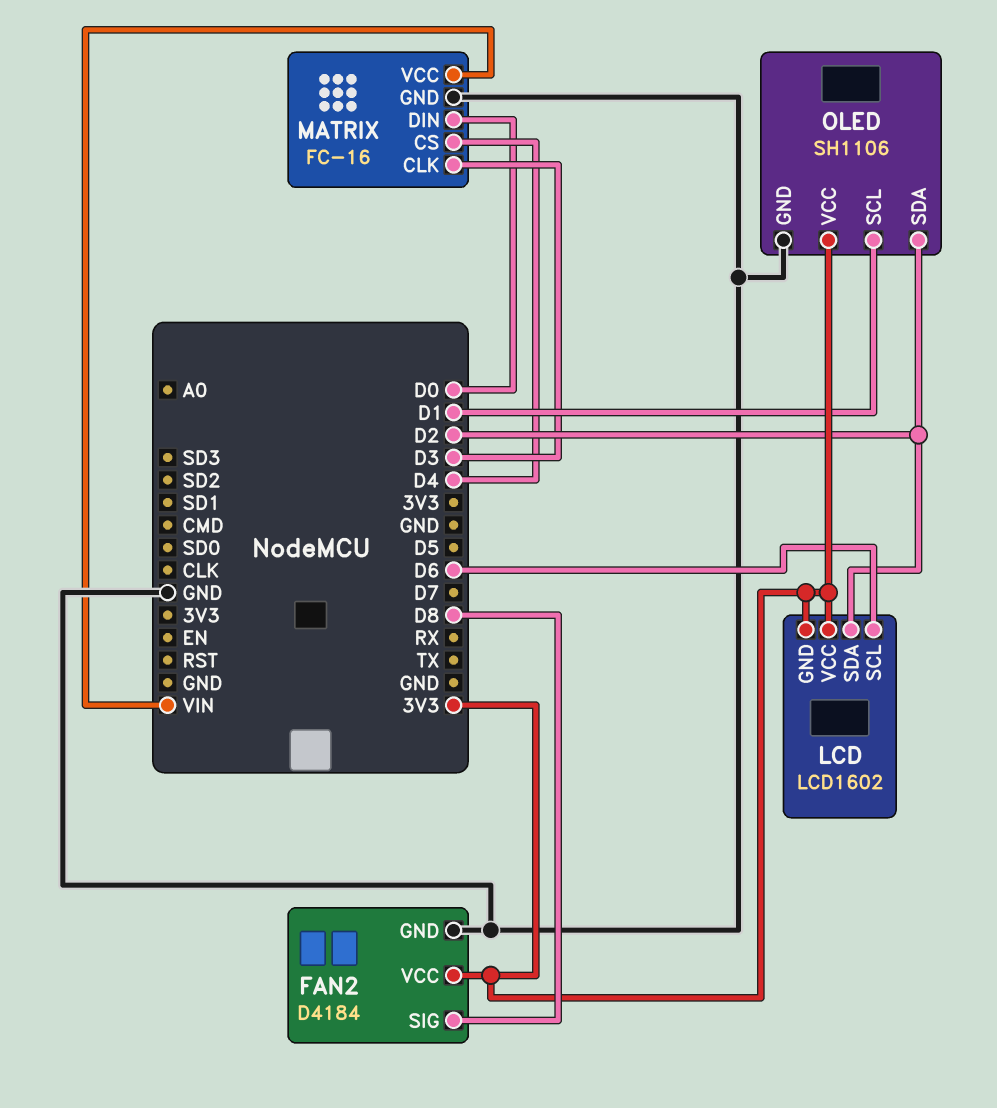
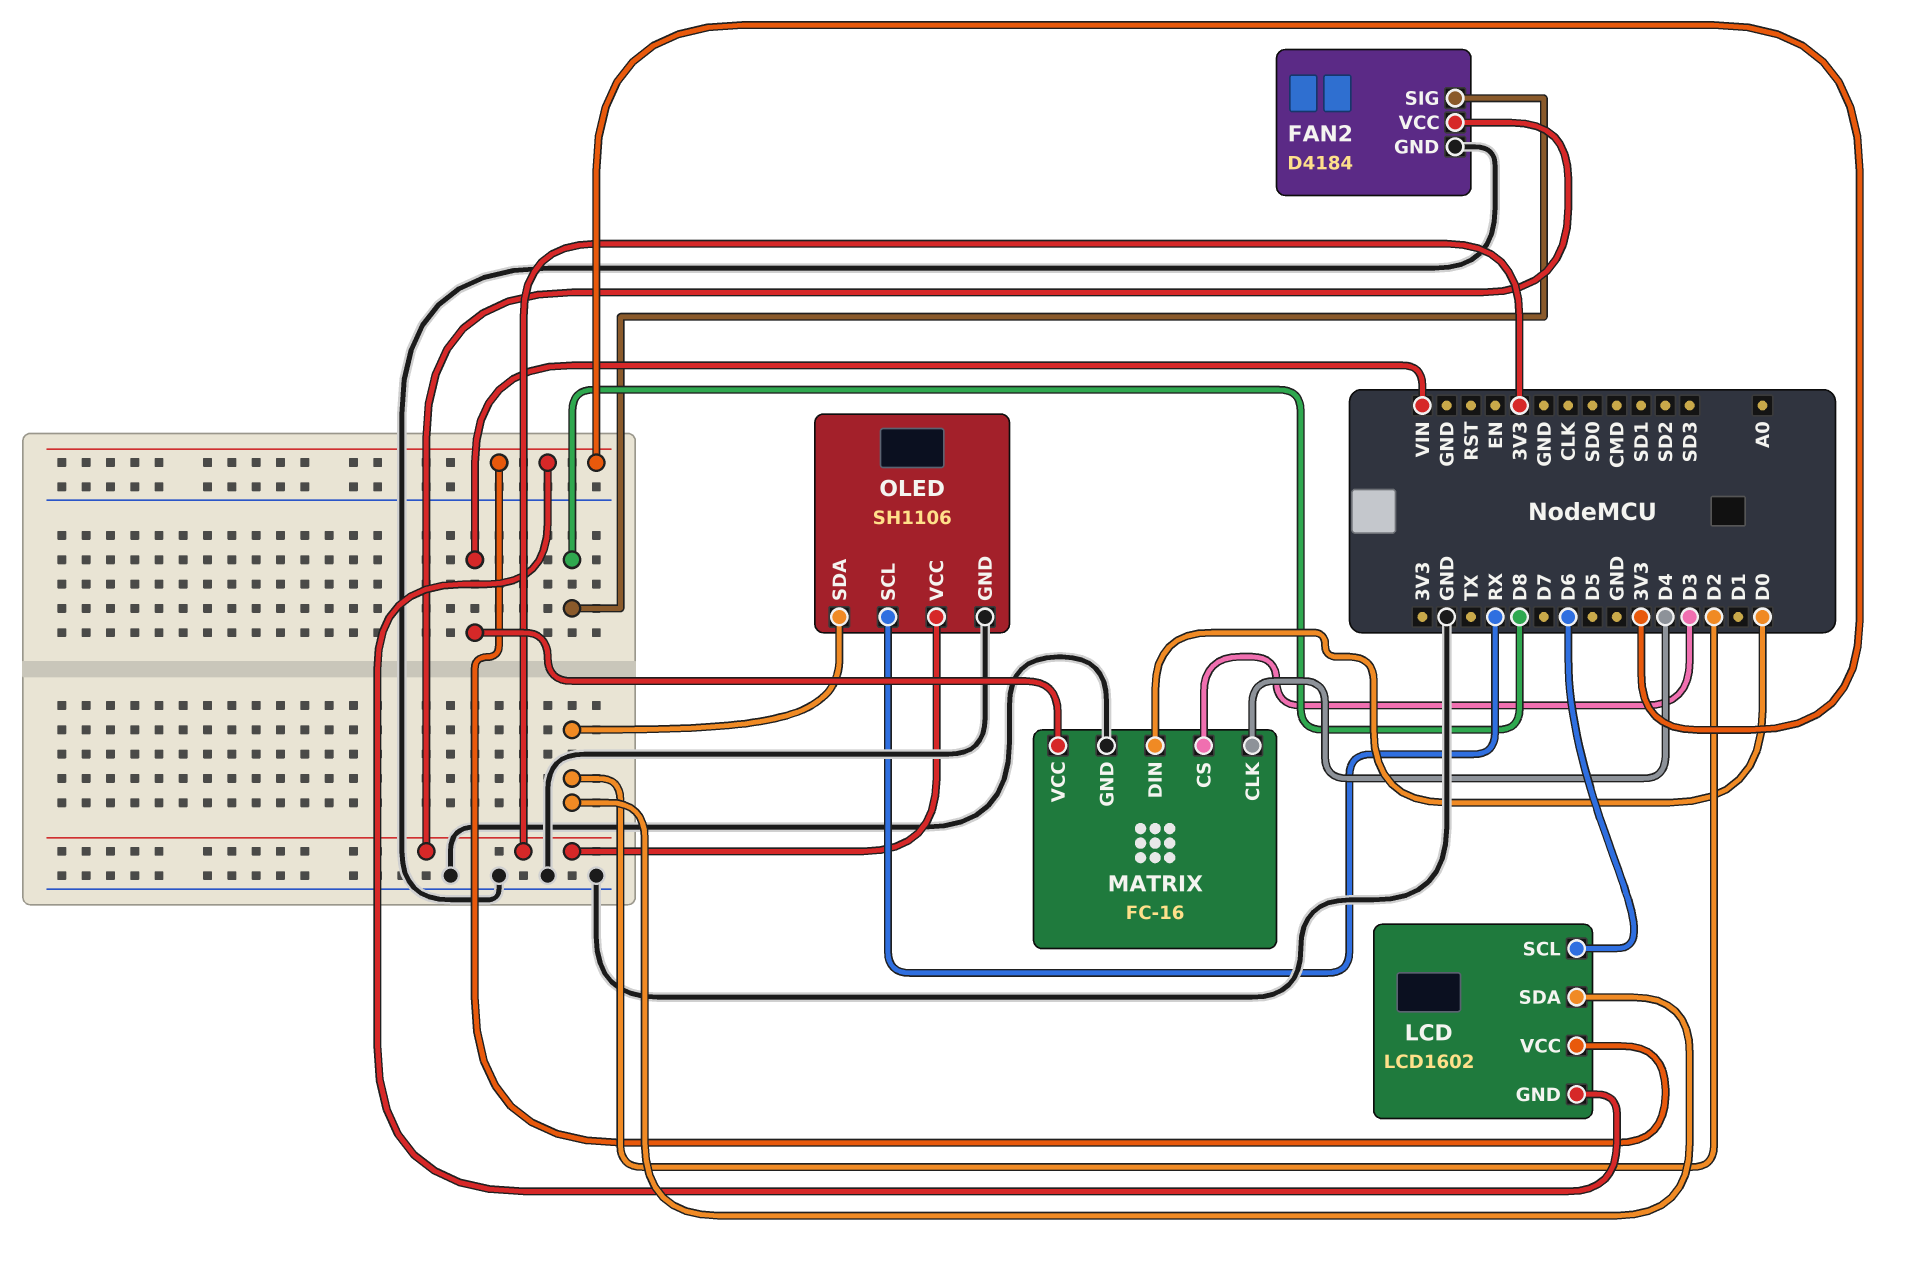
MATRIX pin CLK: D3 -> D4
MATRIX pin CS: D4 -> D3
OLED pin SCL: D1 -> RX

